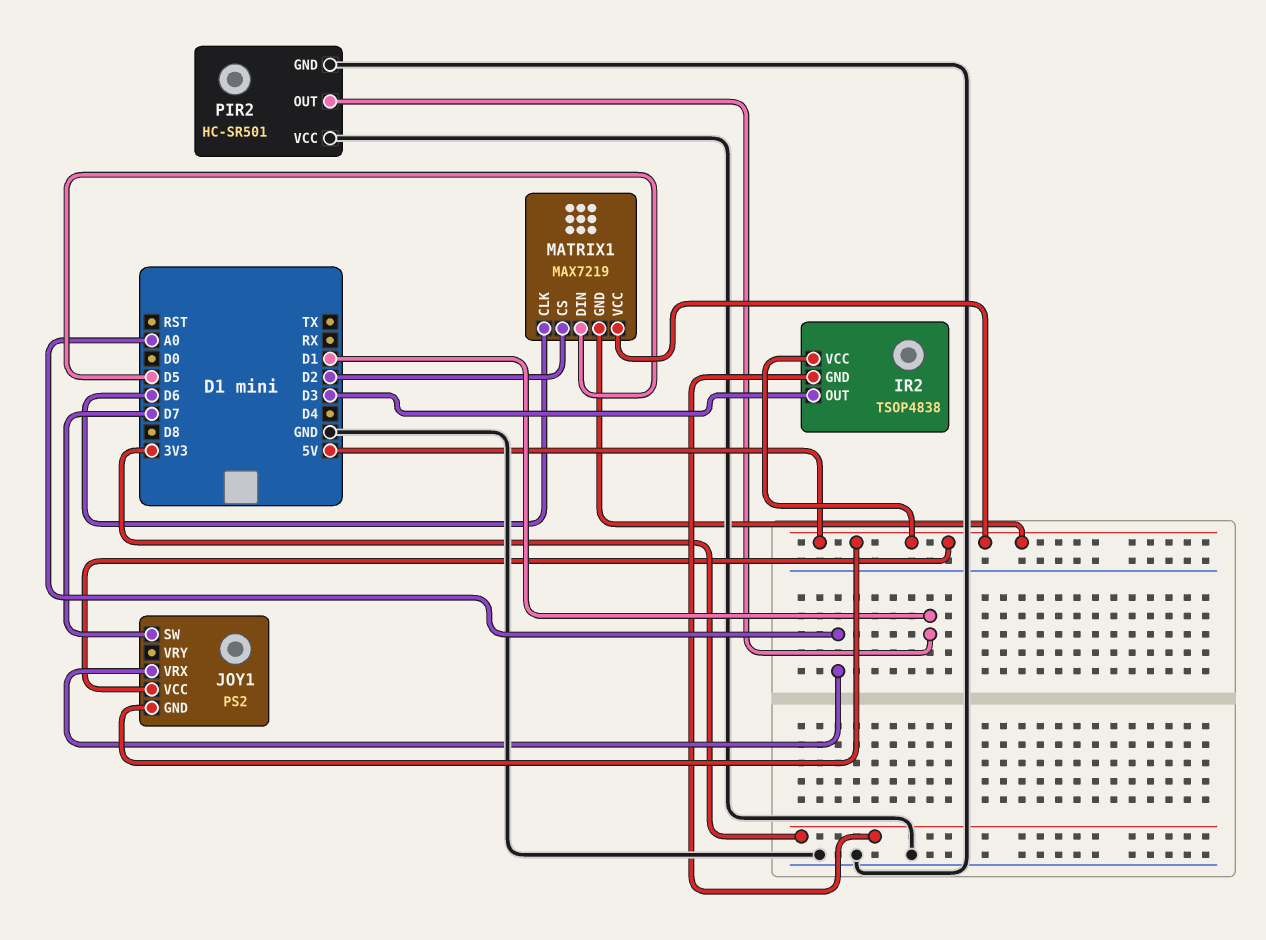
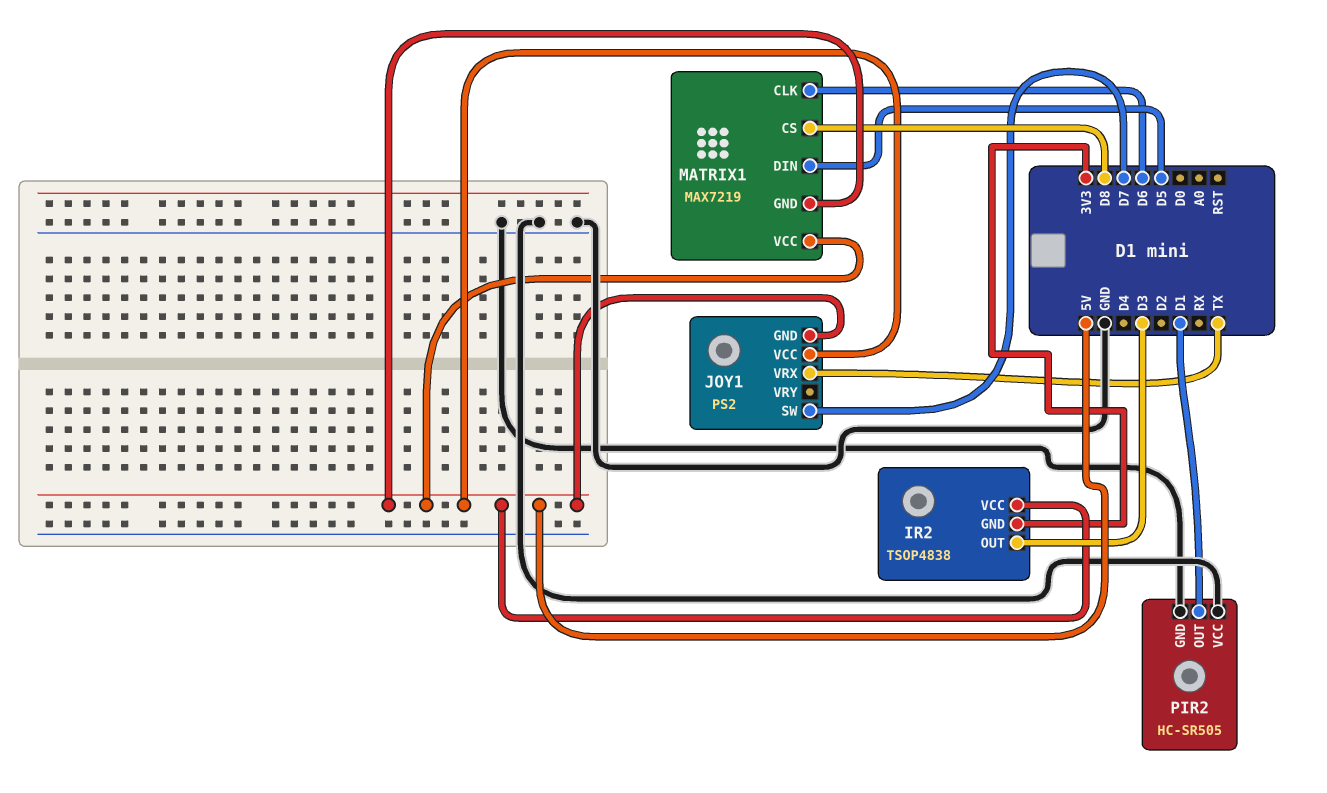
JOY1 pin VRX: A0 -> TX
MATRIX1 pin CS: D2 -> D8
PIR2: HC-SR501 -> HC-SR505

